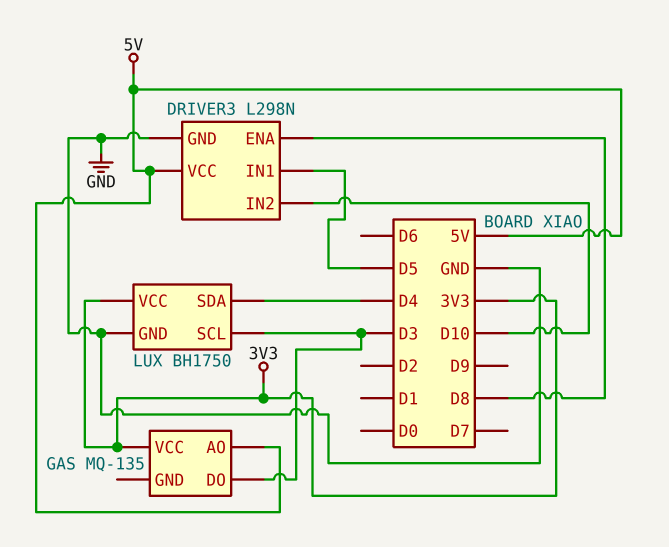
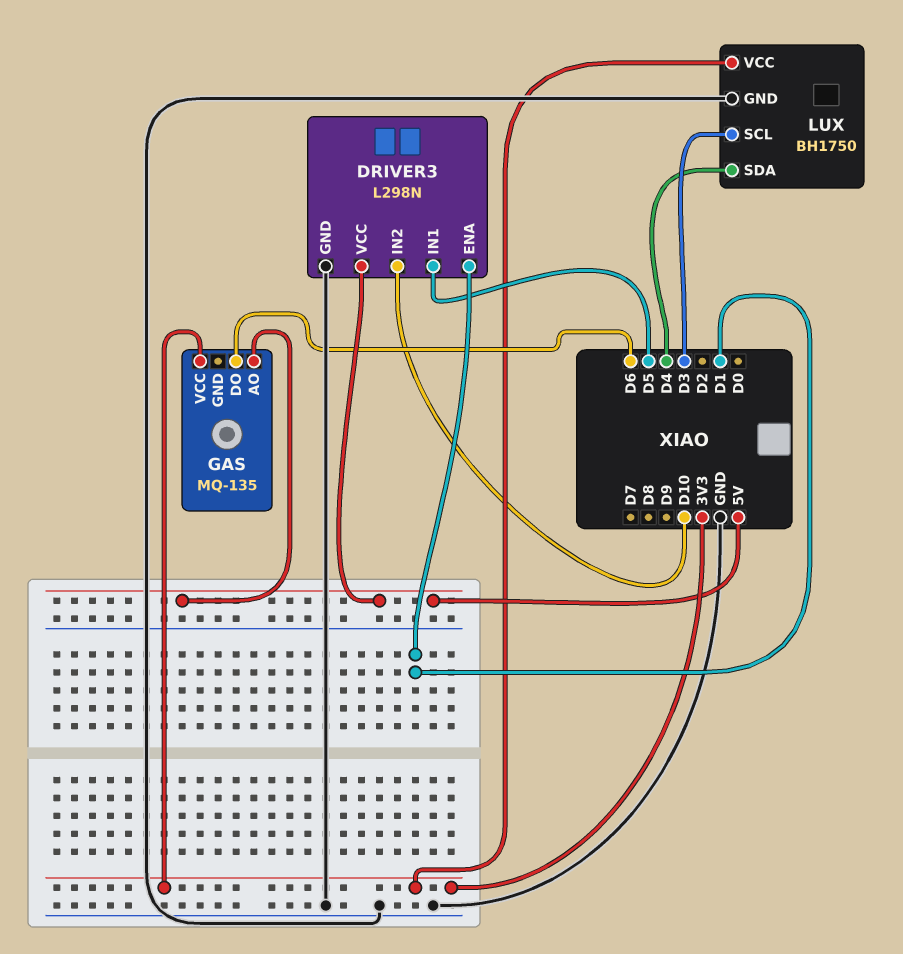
DRIVER3 pin ENA: D8 -> D1
GAS pin DO: D3 -> D6

